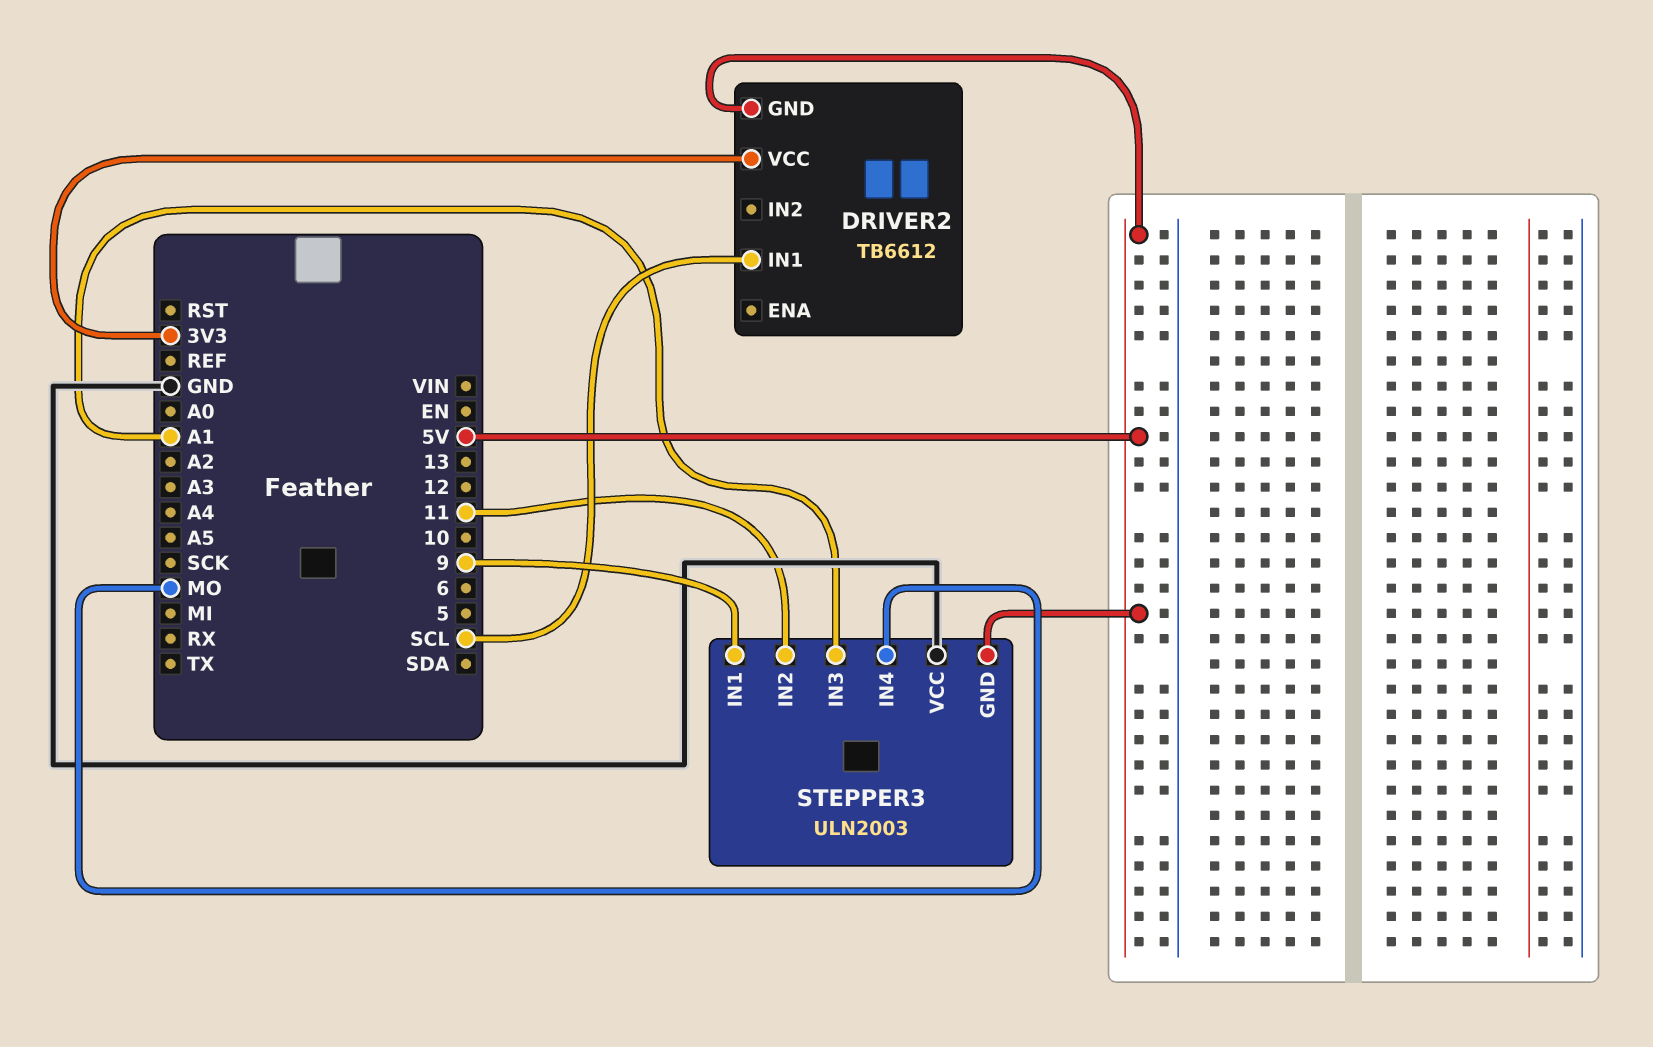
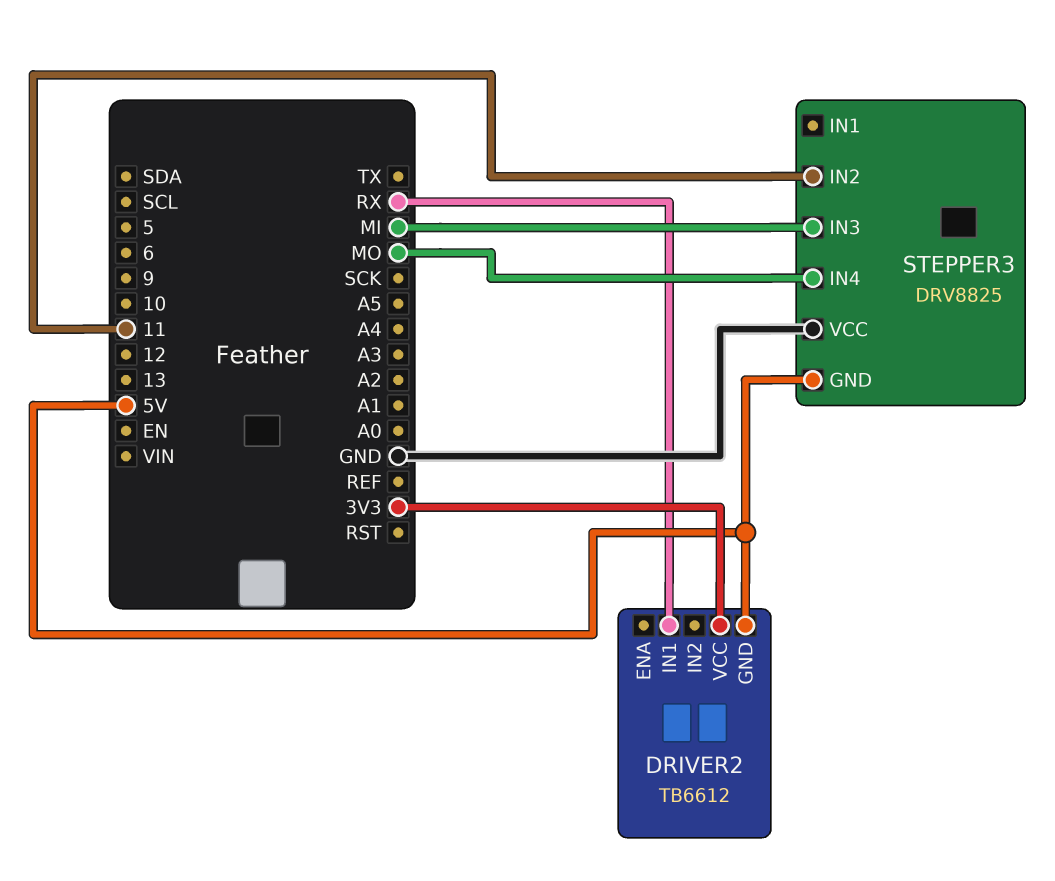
DRIVER2 pin IN1: SCL -> RX
STEPPER3: ULN2003 -> DRV8825
STEPPER3 pin IN1: 9 -> none
STEPPER3 pin IN3: A1 -> MI

